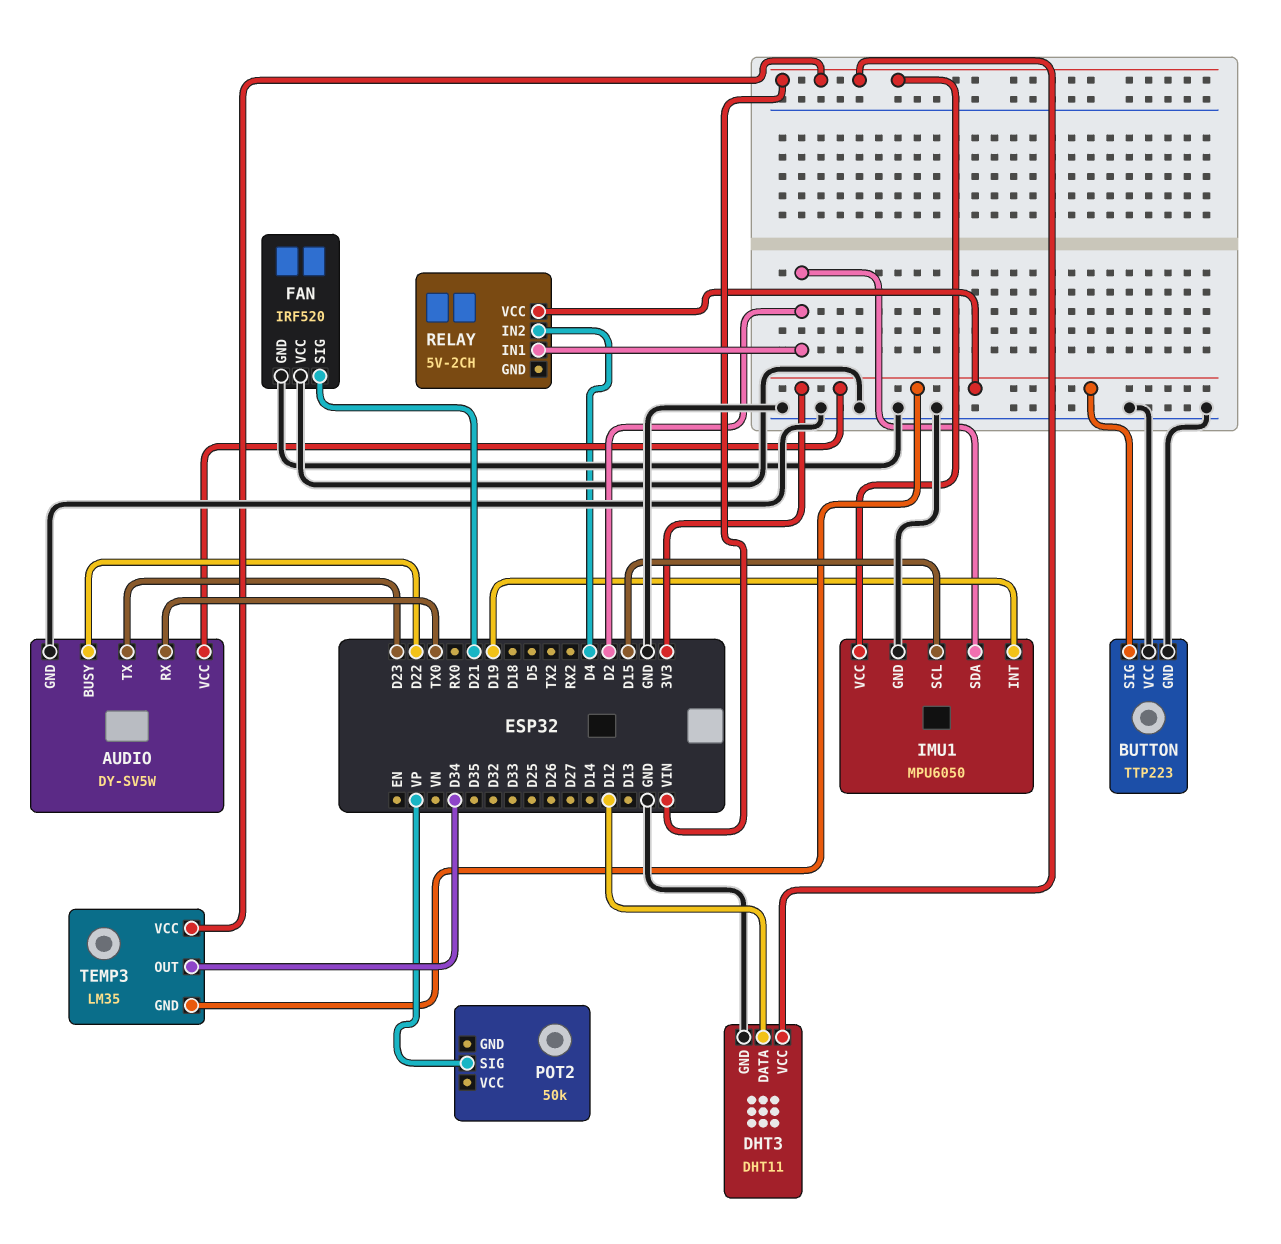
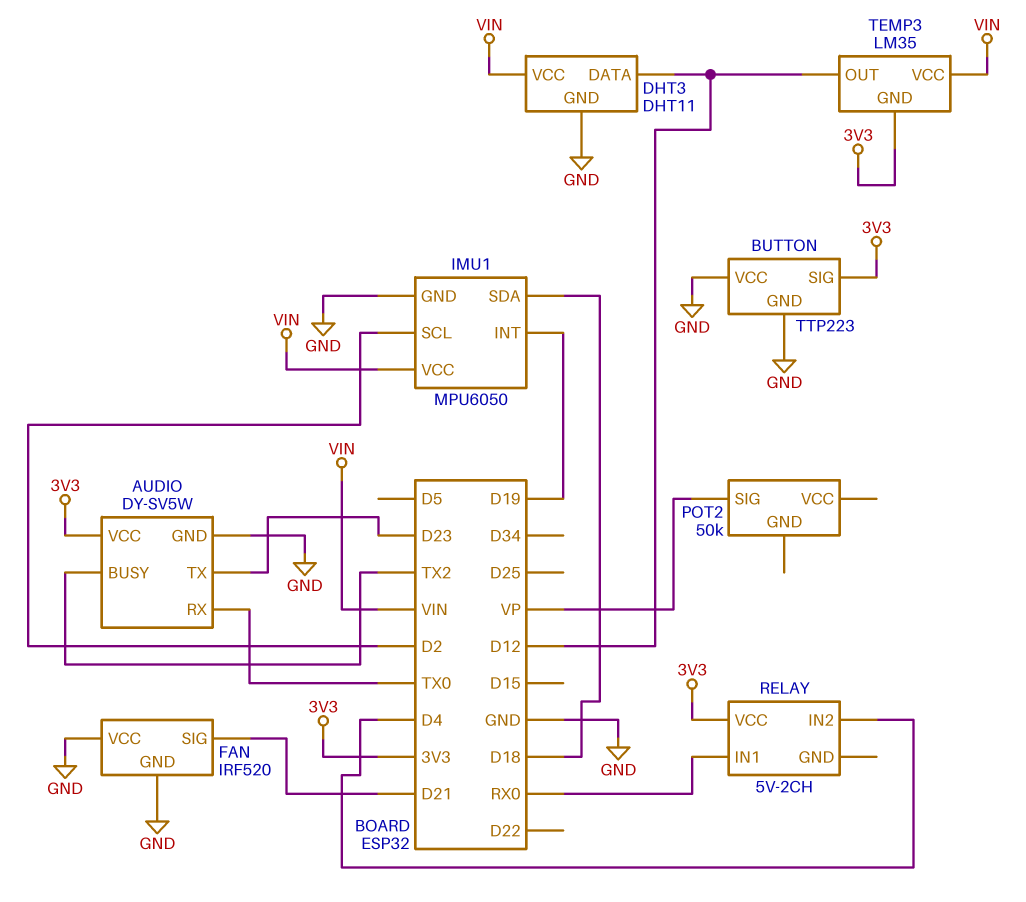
AUDIO pin BUSY: D22 -> TX2
IMU1 pin SCL: D15 -> D2
IMU1 pin SDA: D2 -> D18
RELAY pin IN1: D2 -> RX0
TEMP3 pin OUT: D34 -> D12

